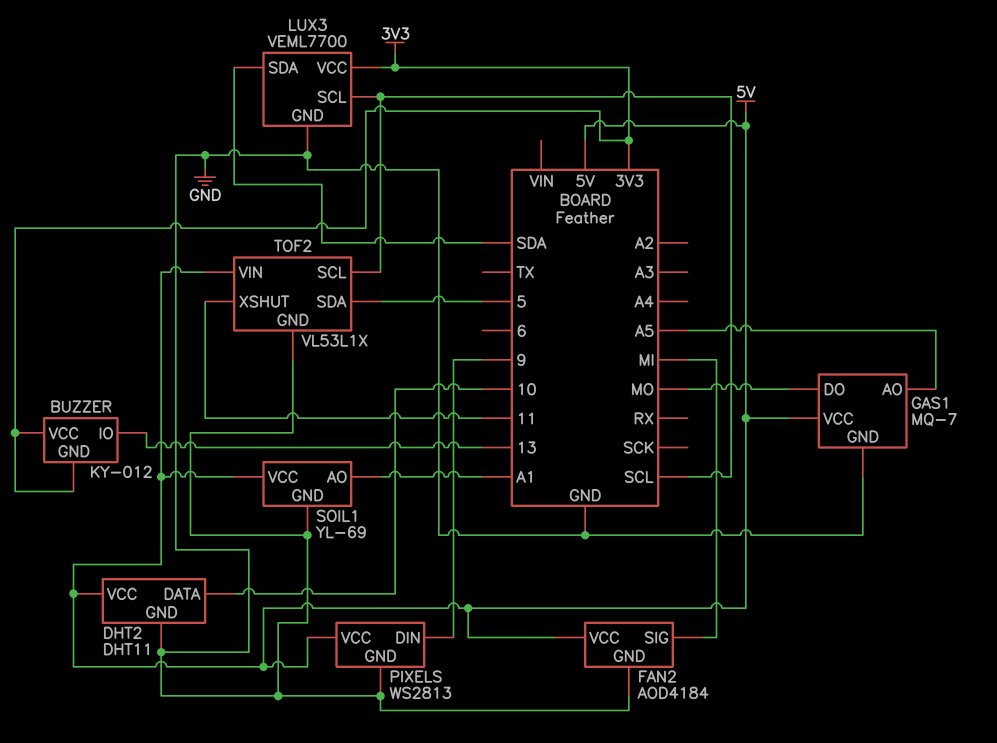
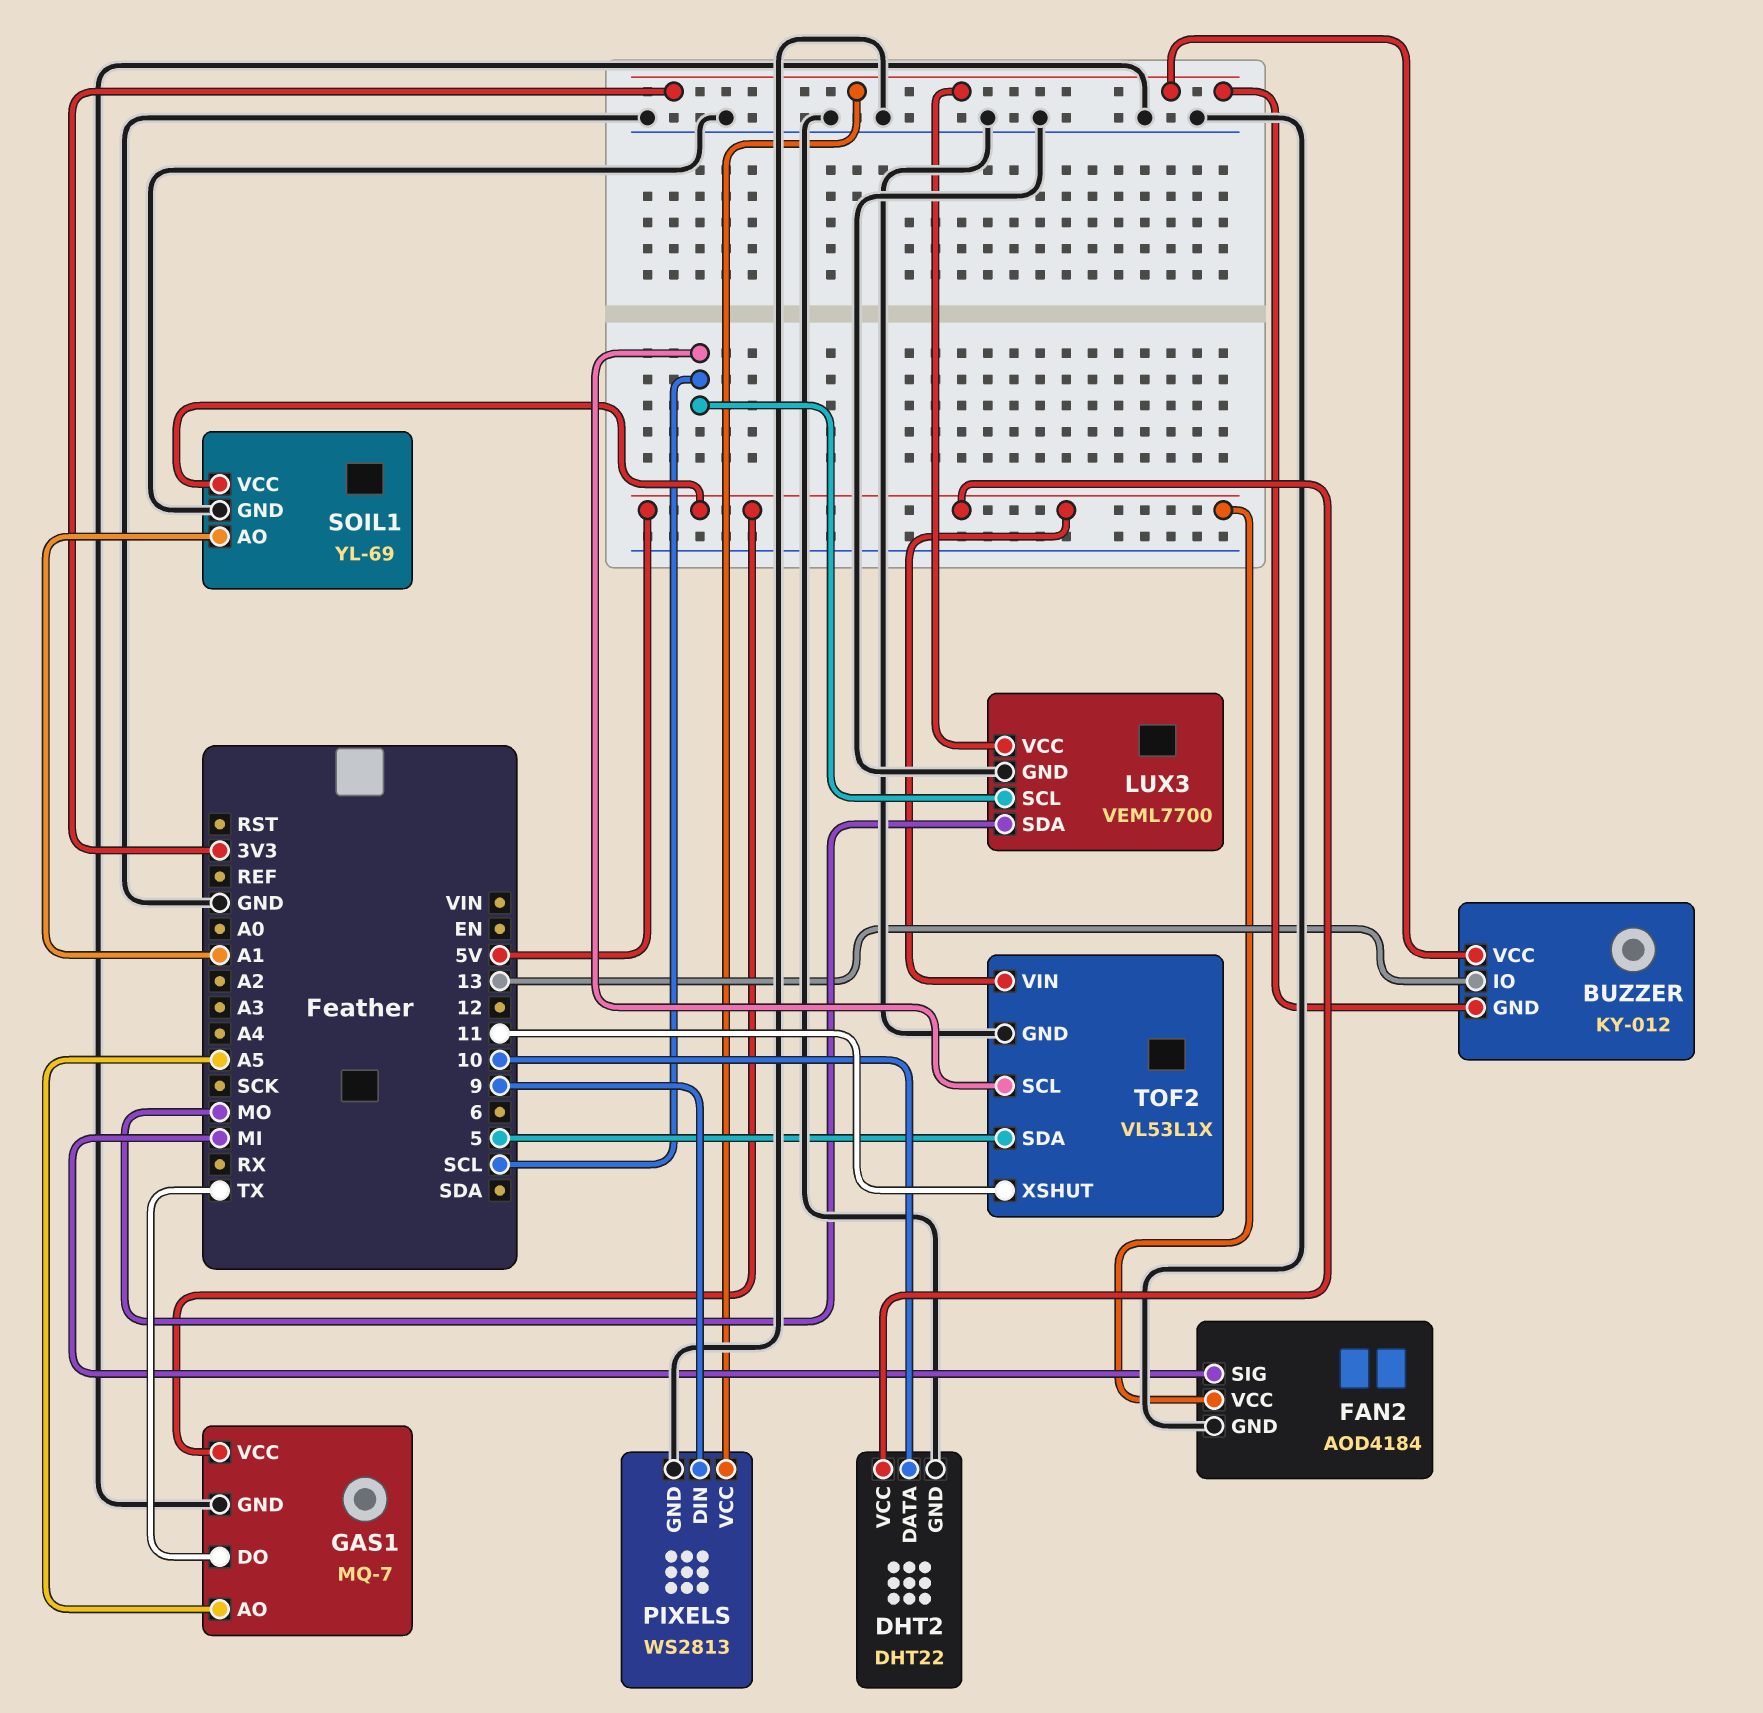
DHT2: DHT11 -> DHT22
GAS1 pin DO: MO -> TX
LUX3 pin SDA: SDA -> MO
PIXELS pin VCC: 5V -> 3V3

